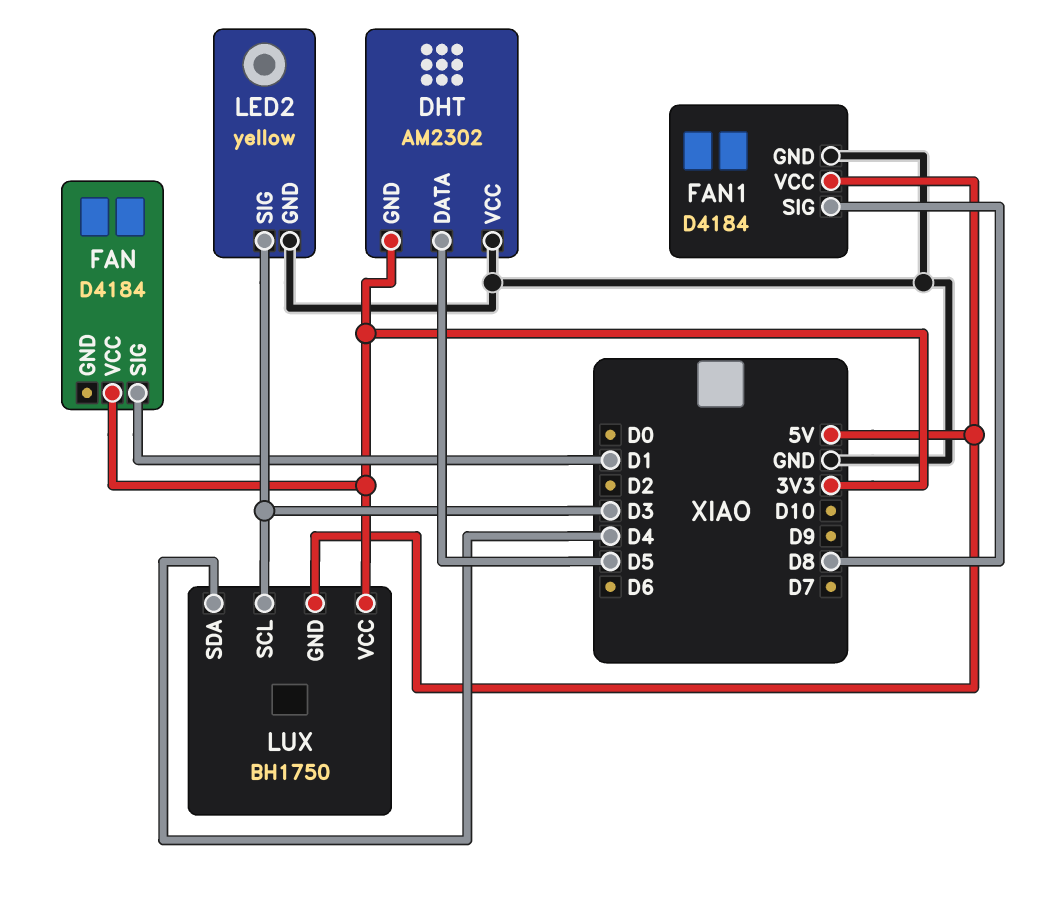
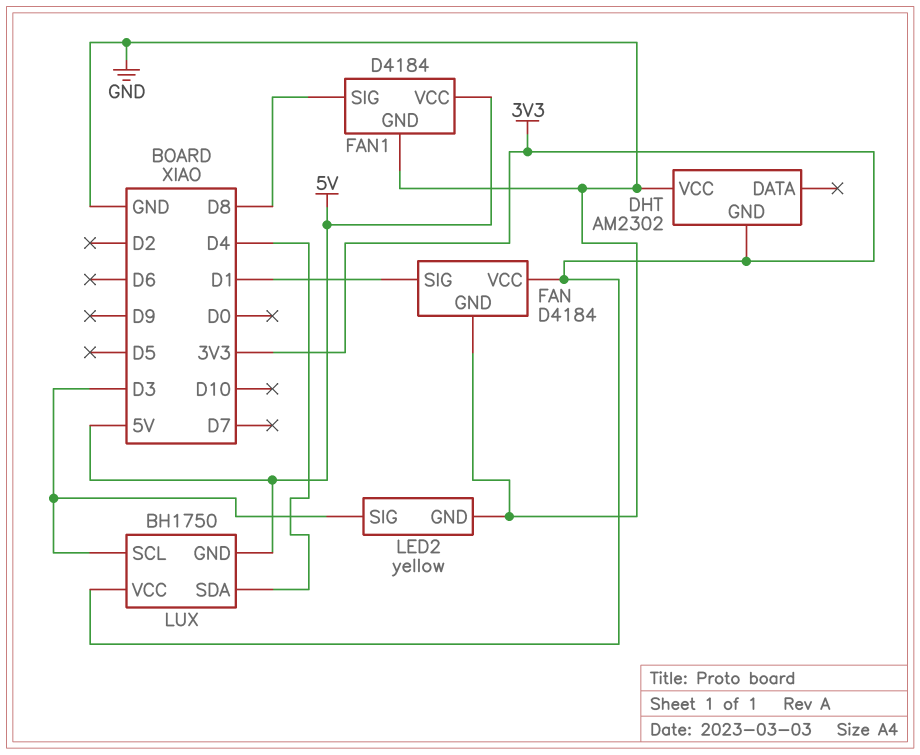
DHT pin DATA: D5 -> none
FAN pin GND: none -> GND

